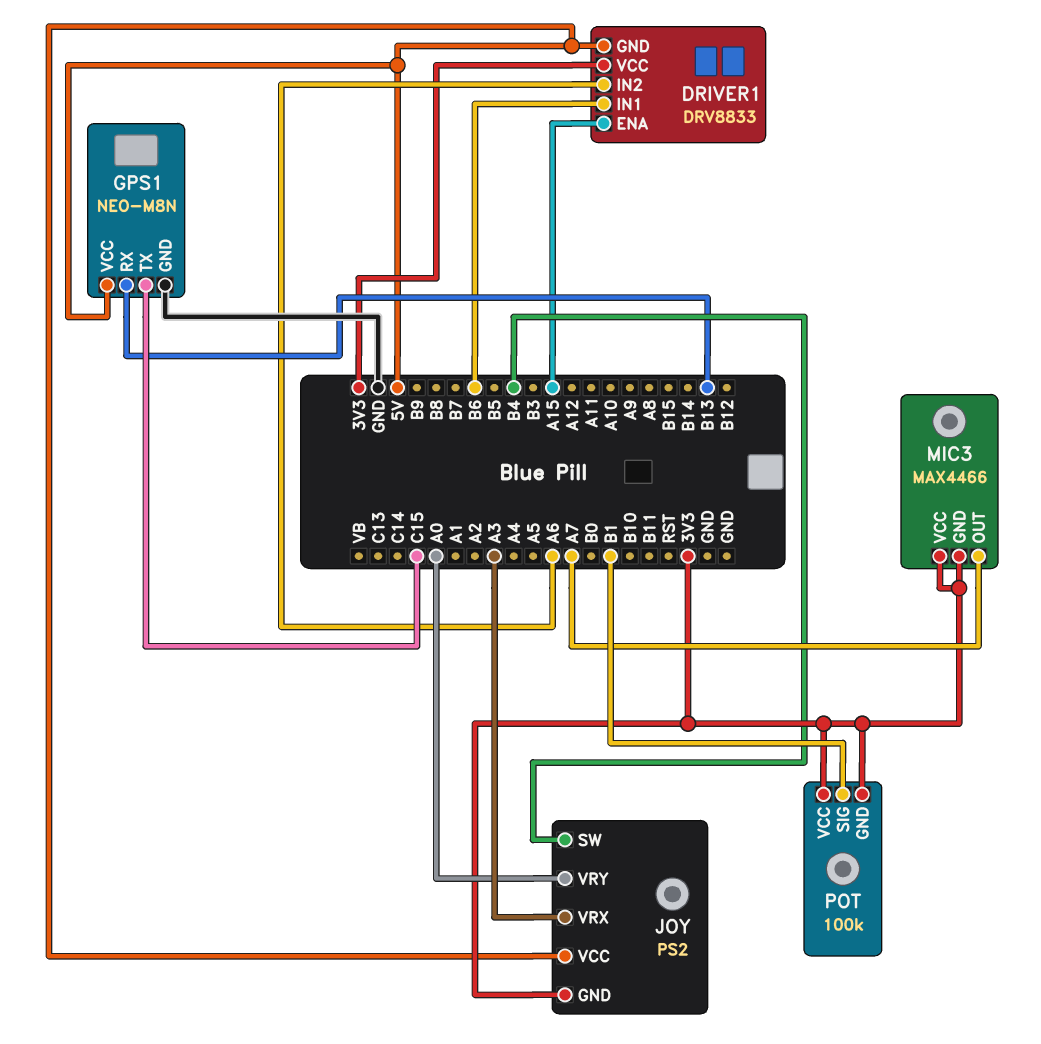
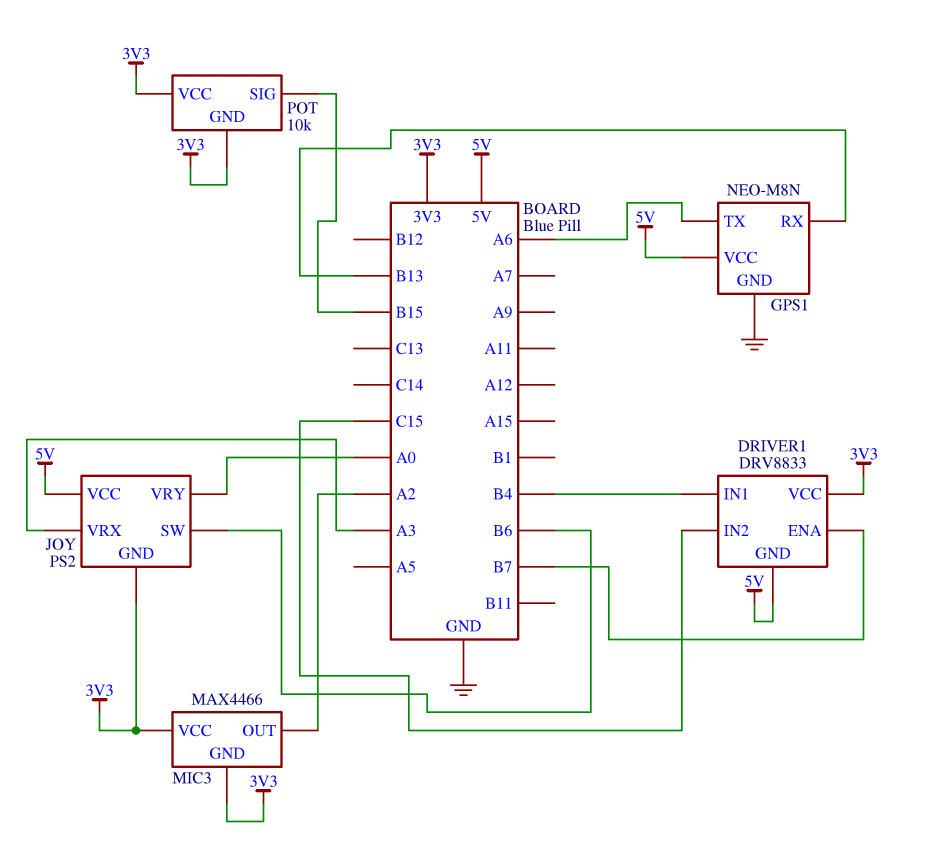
DRIVER1 pin ENA: A15 -> B7
DRIVER1 pin IN1: B6 -> B4
DRIVER1 pin IN2: A6 -> C15
GPS1 pin TX: C15 -> A6
JOY pin SW: B4 -> B6
MIC3 pin OUT: A7 -> A2
POT: 100k -> 10k
POT pin SIG: B1 -> B15

